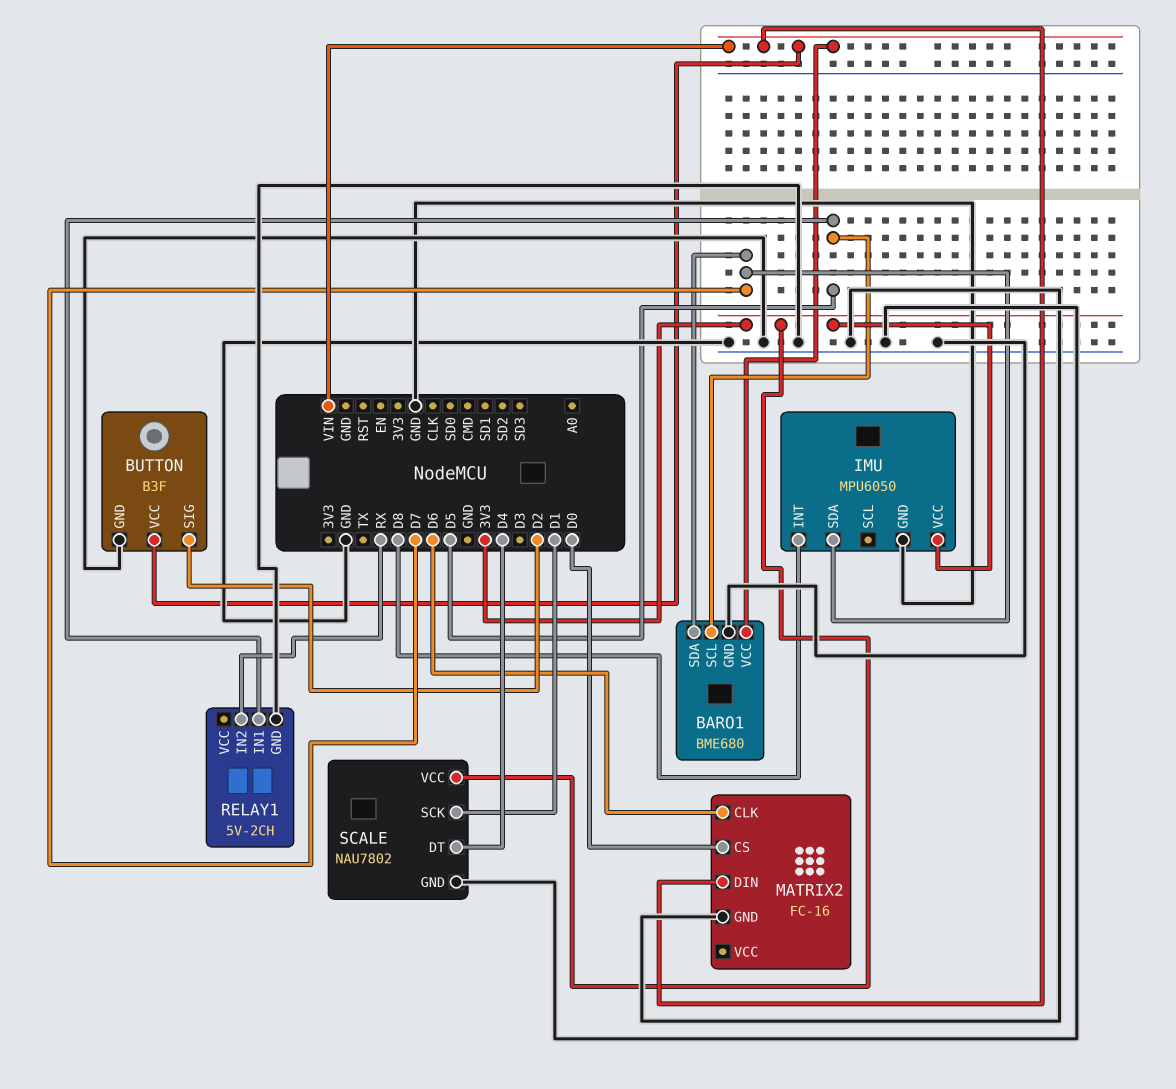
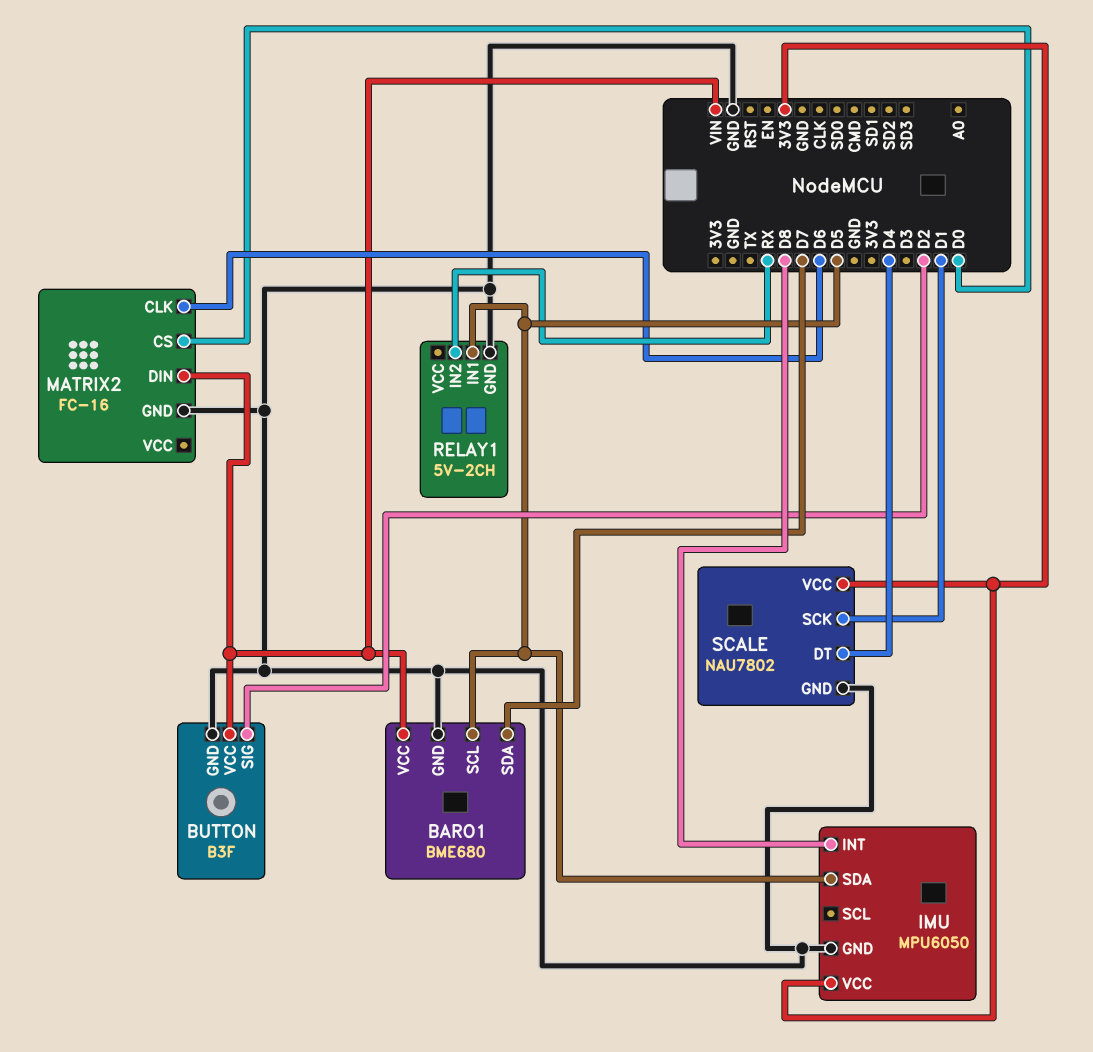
IMU pin SDA: D7 -> D5

